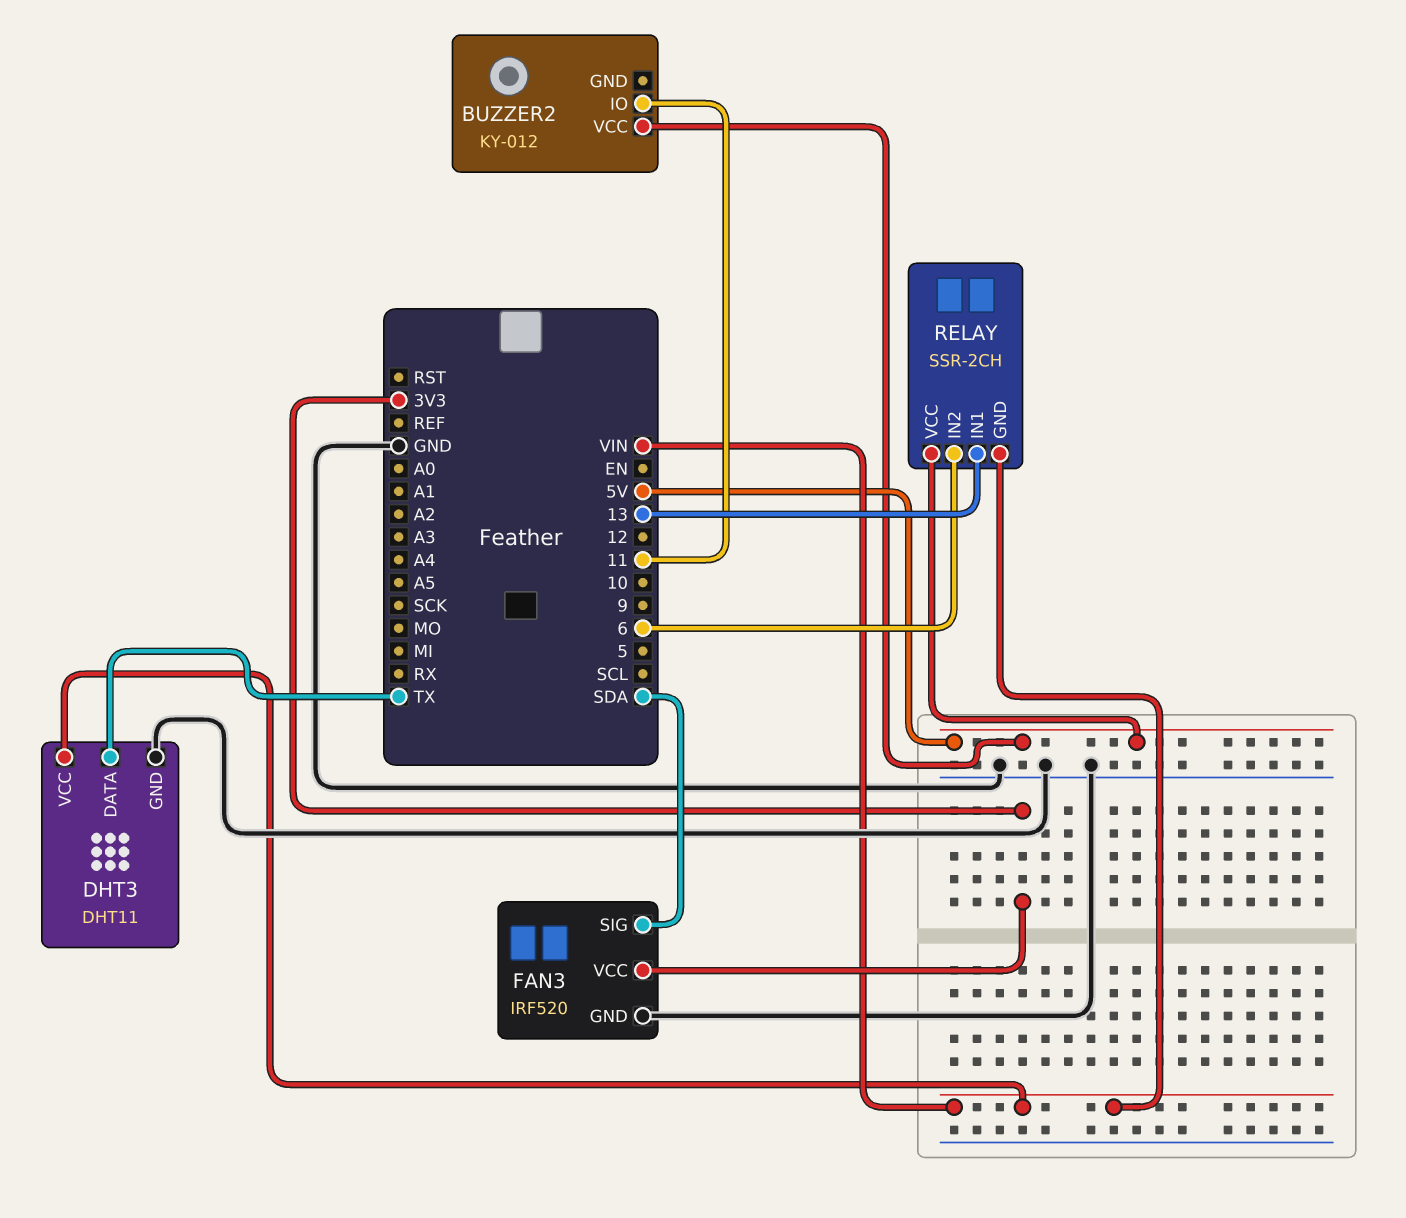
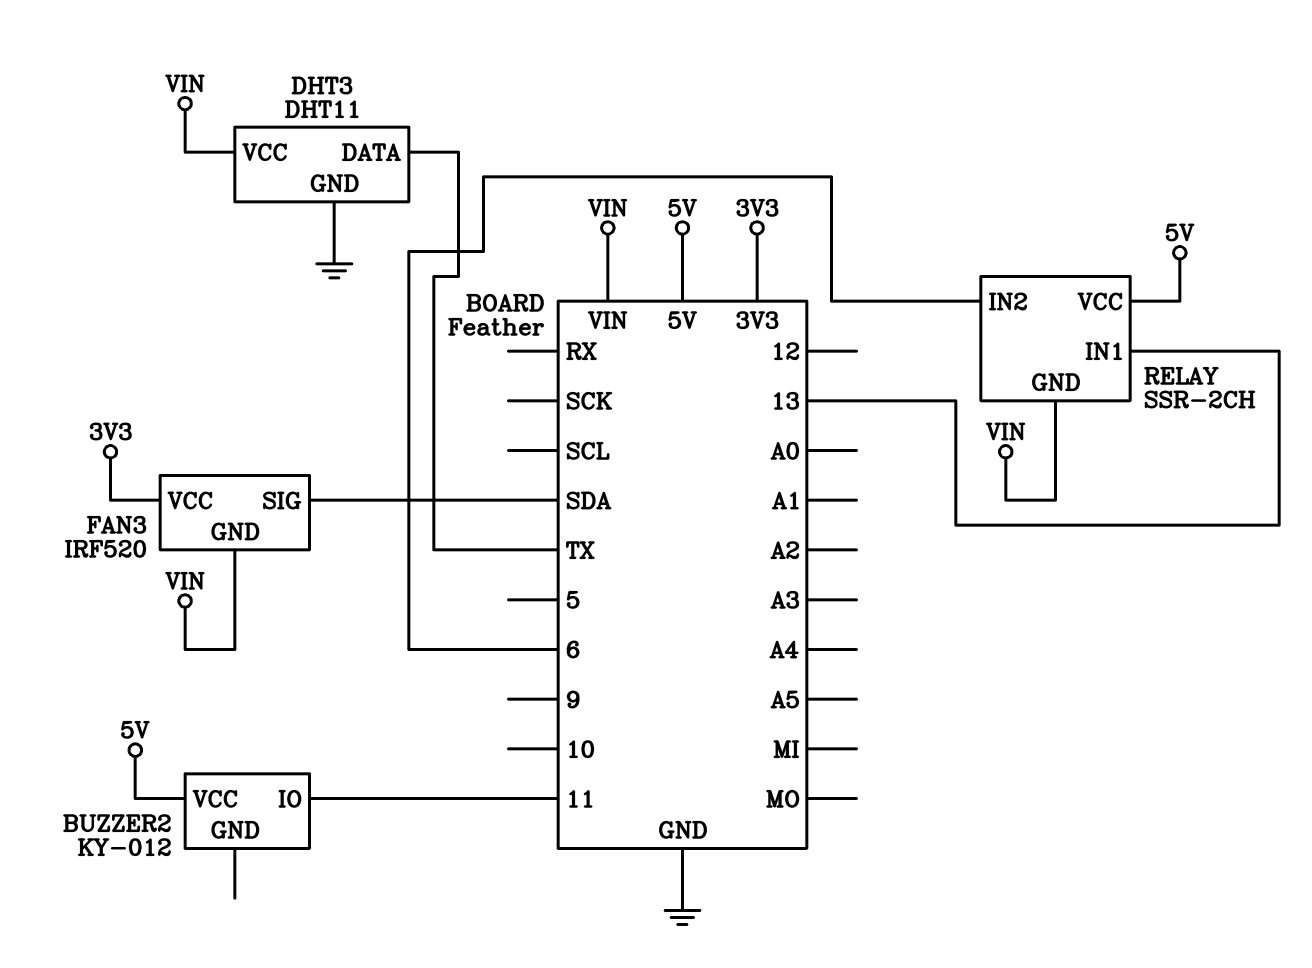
FAN3 pin GND: GND -> VIN

